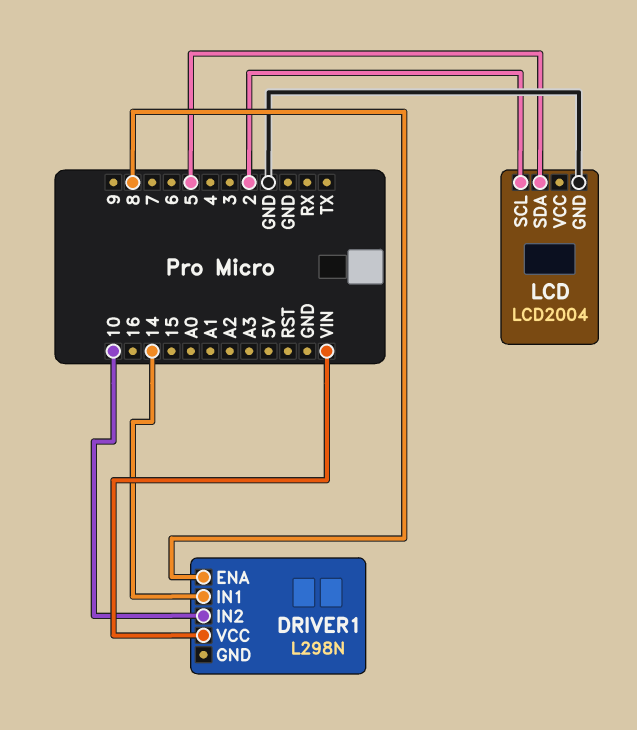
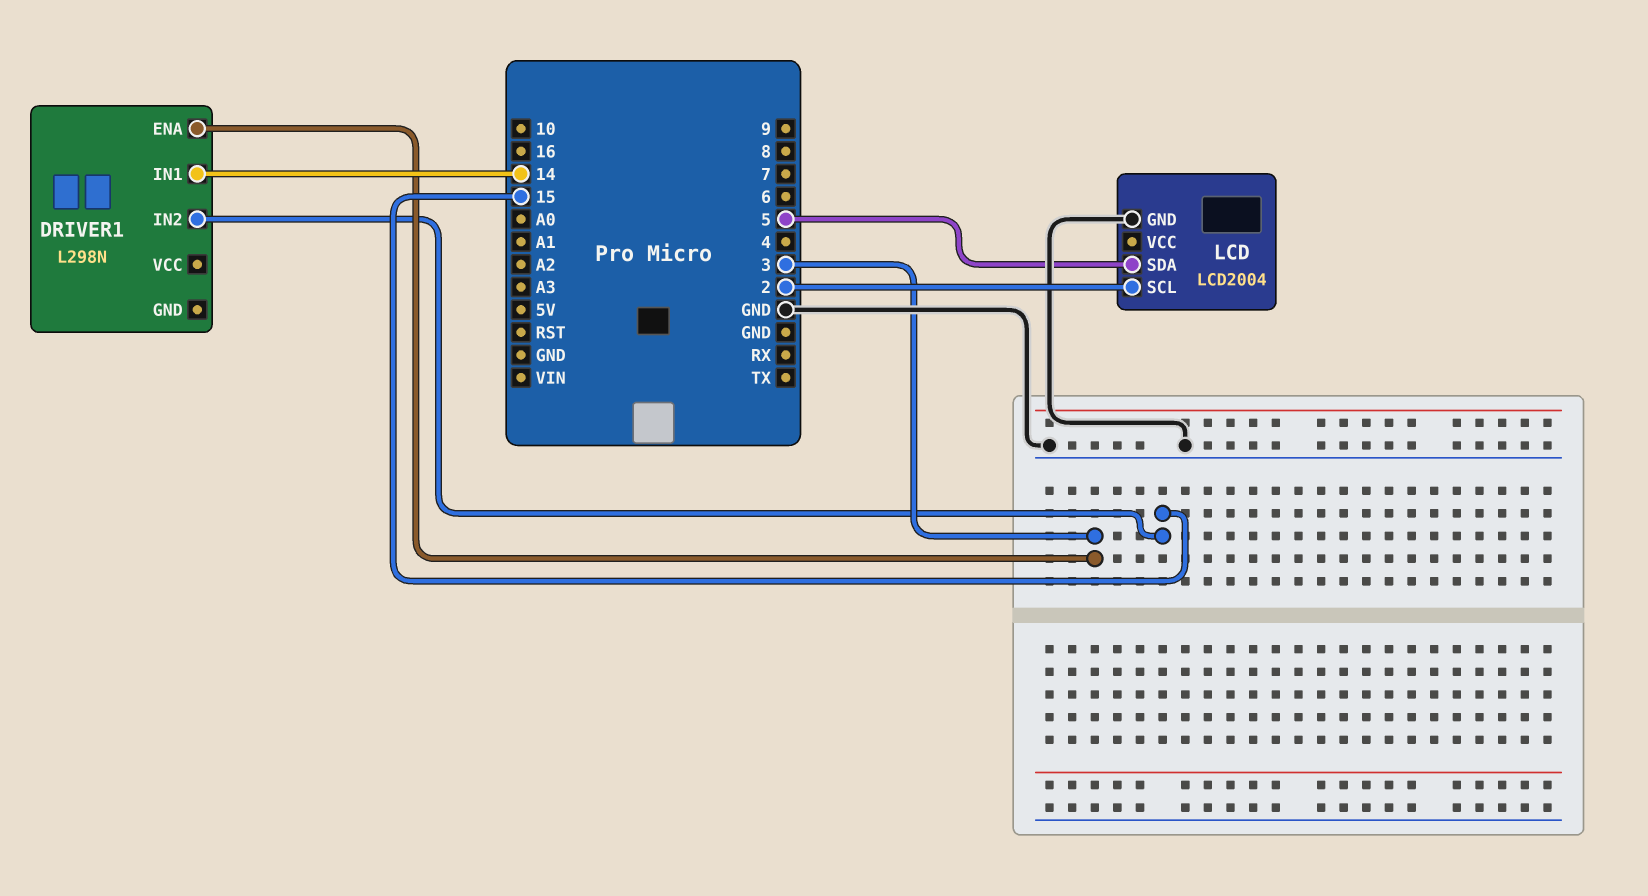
DRIVER1 pin ENA: 8 -> 3
DRIVER1 pin IN2: 10 -> 15
DRIVER1 pin VCC: VIN -> none

